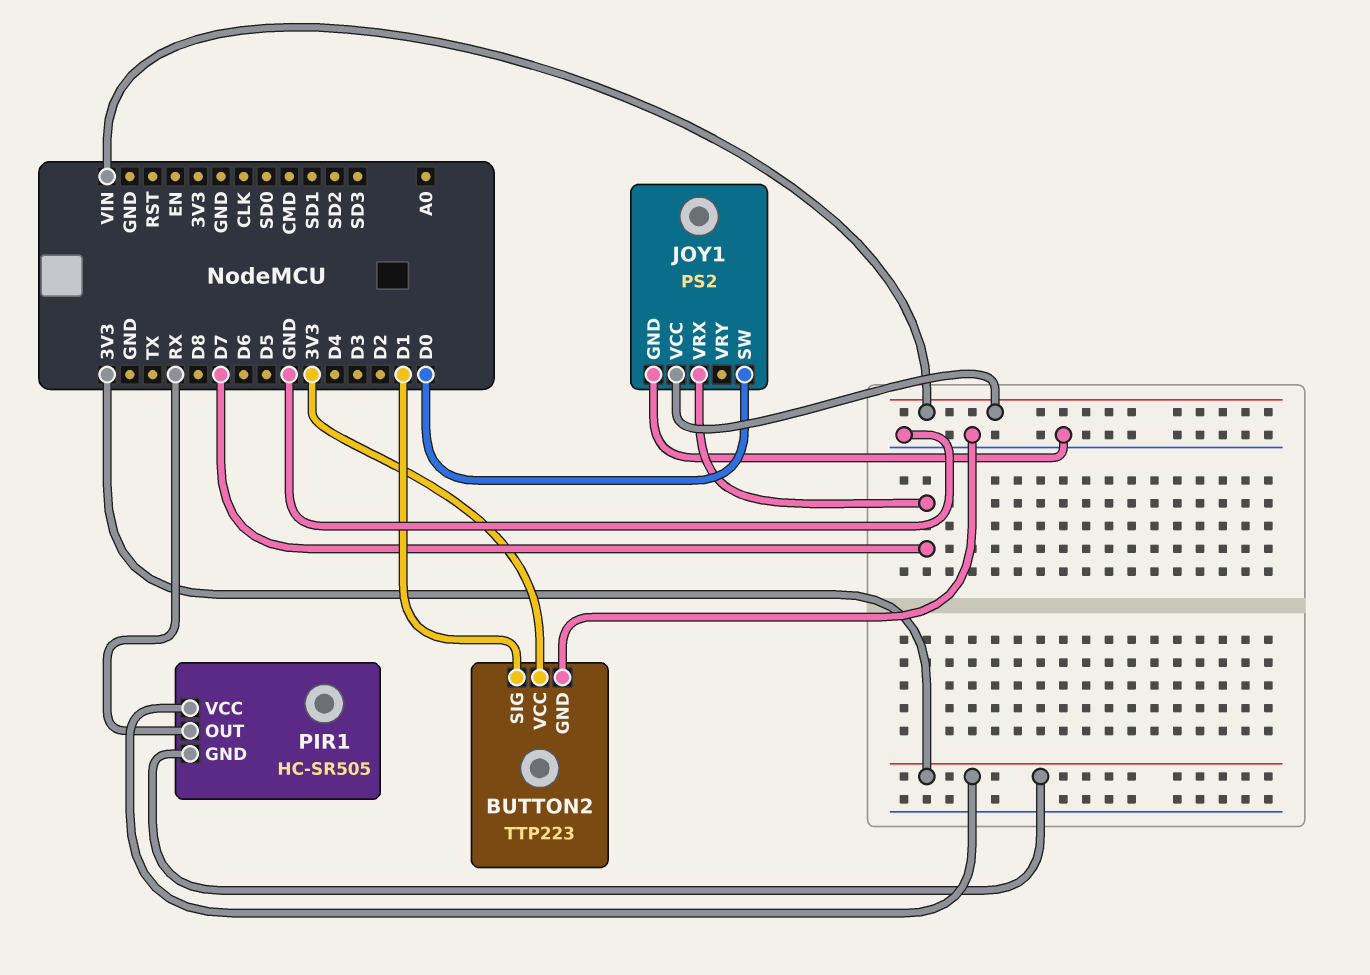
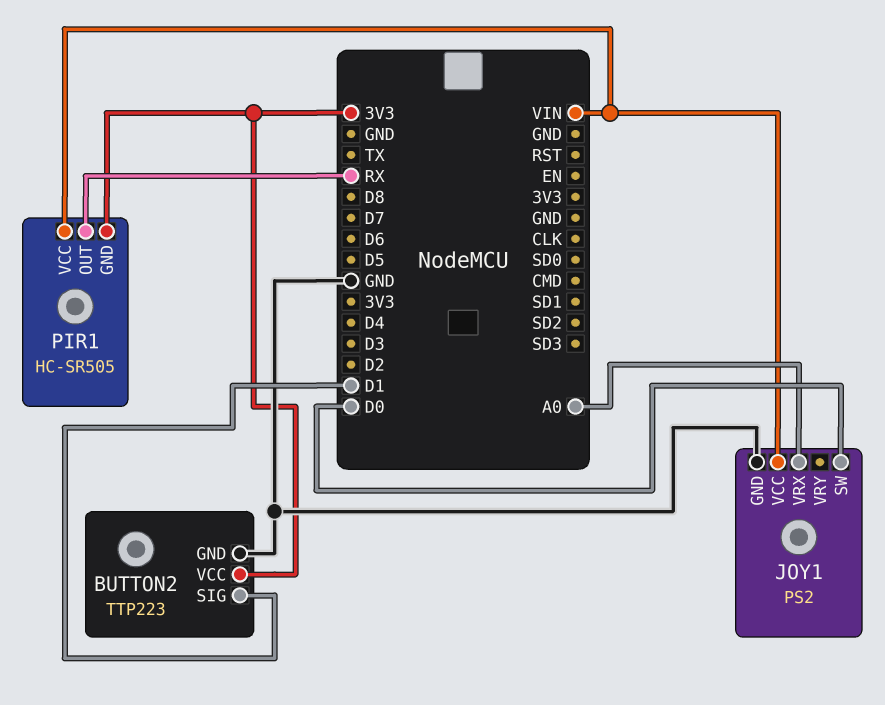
JOY1 pin VRX: D7 -> A0
PIR1 pin VCC: 3V3 -> VIN

